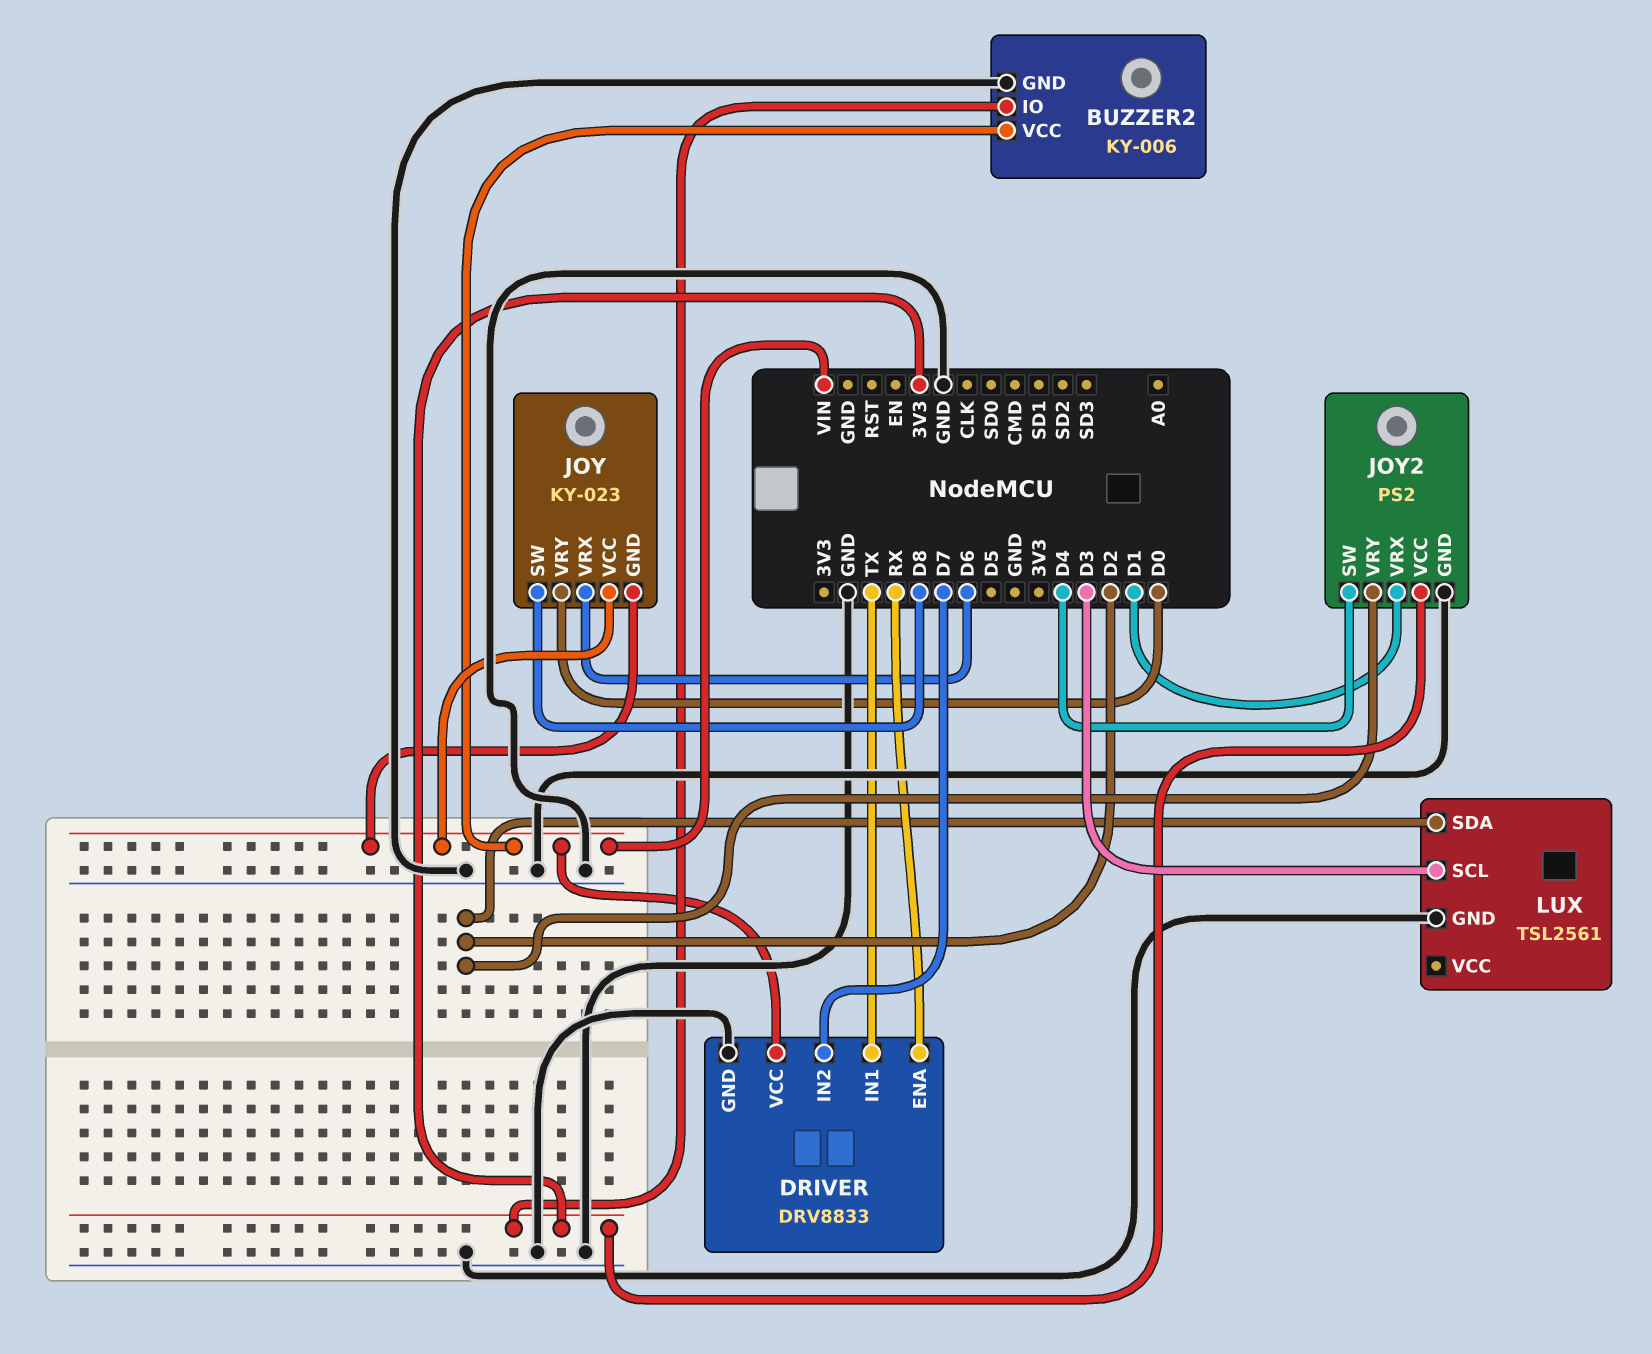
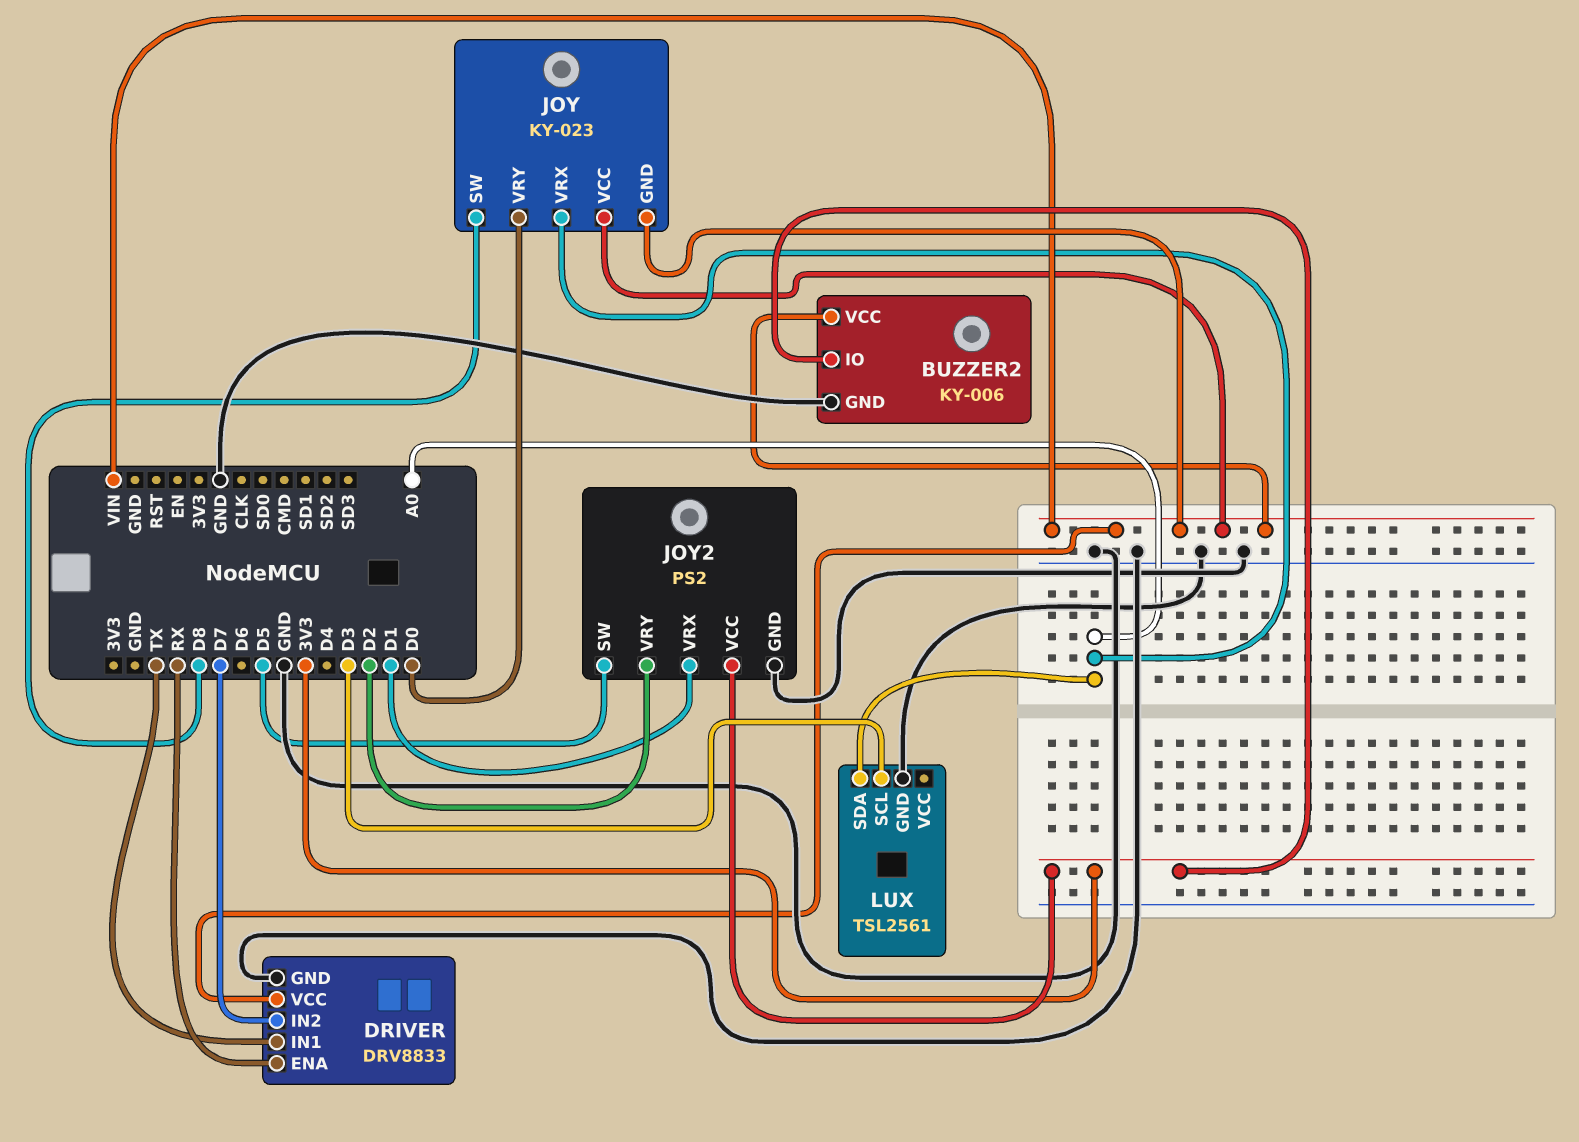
JOY pin VRX: D6 -> A0
JOY2 pin SW: D4 -> D5
LUX pin SDA: D2 -> A0

